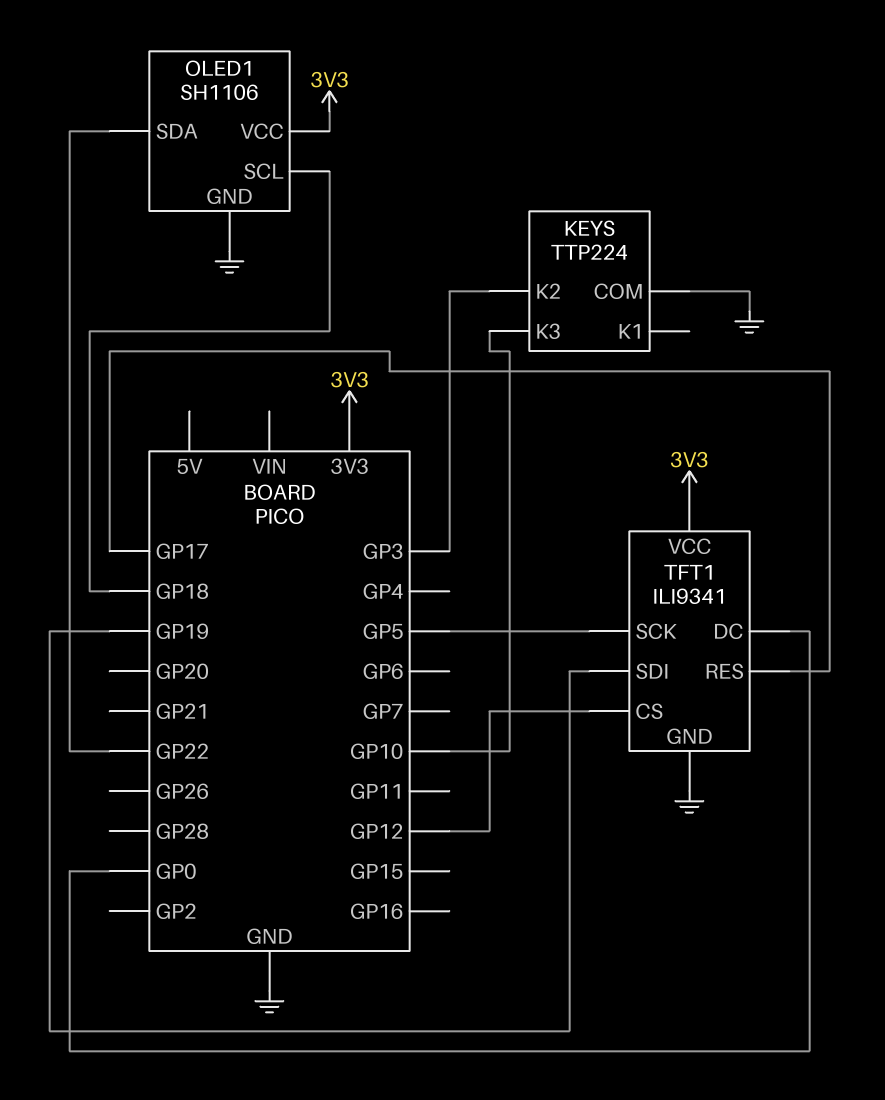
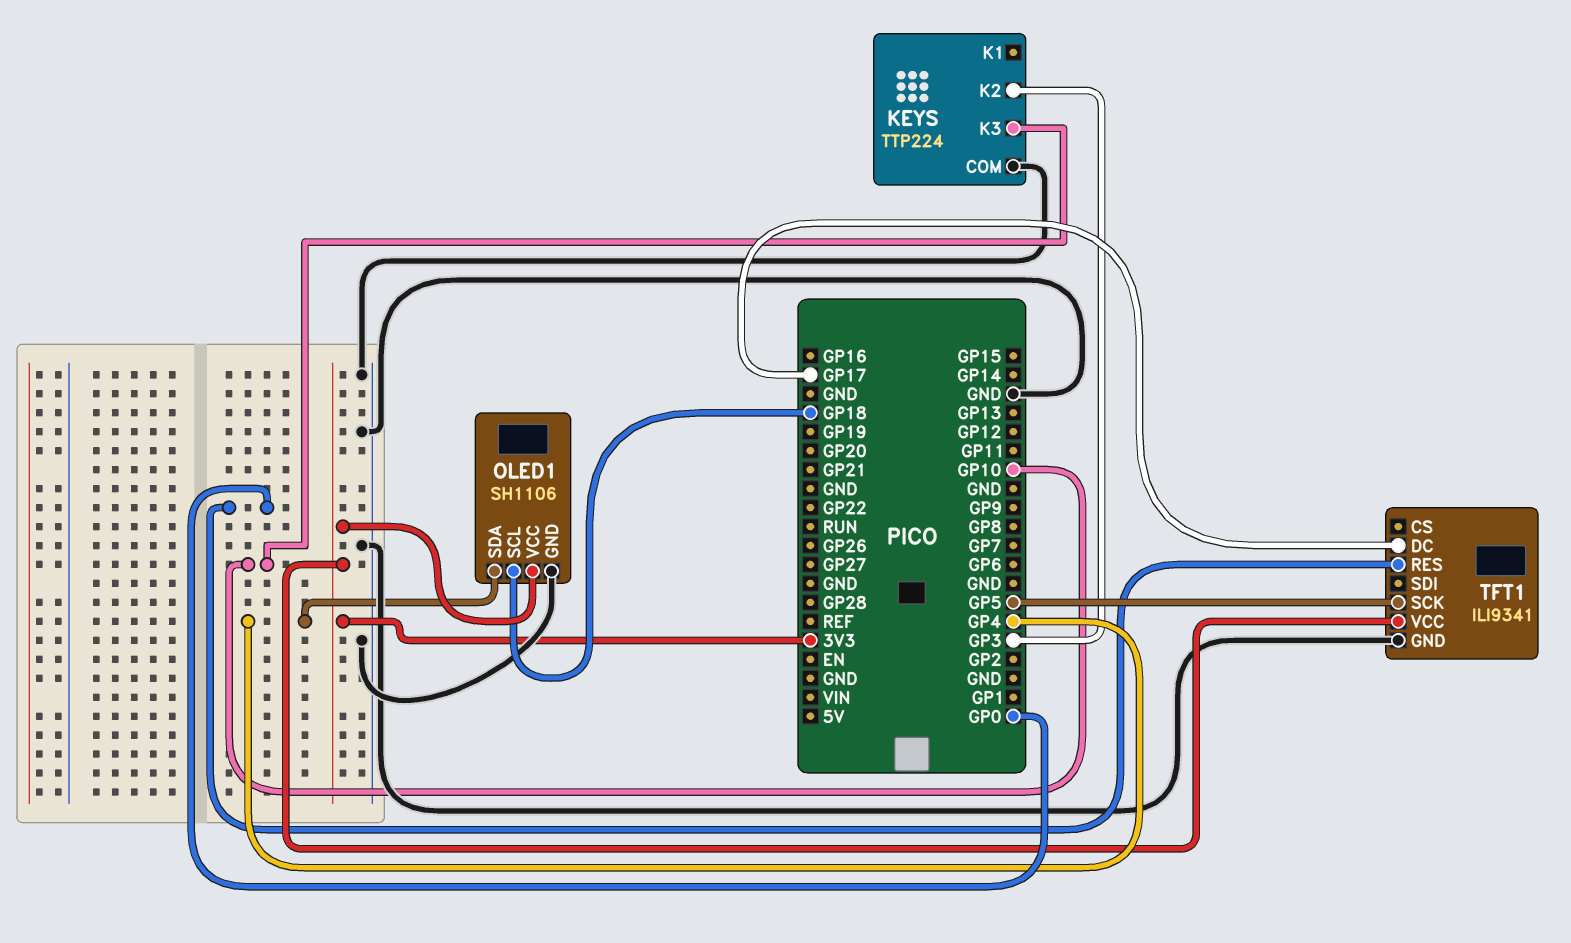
OLED1 pin SDA: GP22 -> GP4
TFT1 pin CS: GP12 -> none
TFT1 pin DC: GP0 -> GP17
TFT1 pin RES: GP17 -> GP0
TFT1 pin SDI: GP19 -> none

